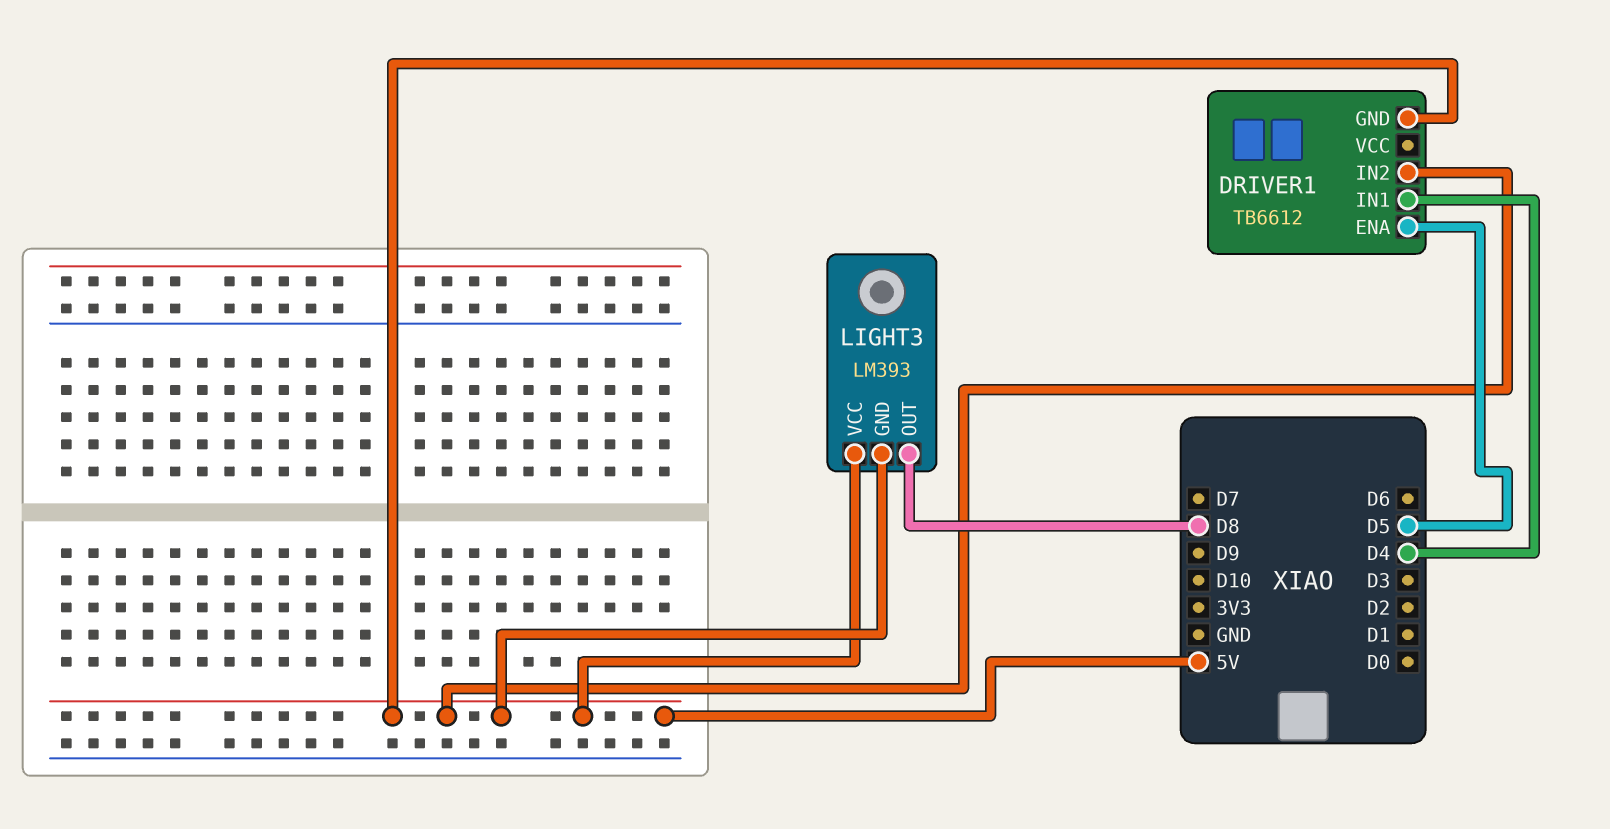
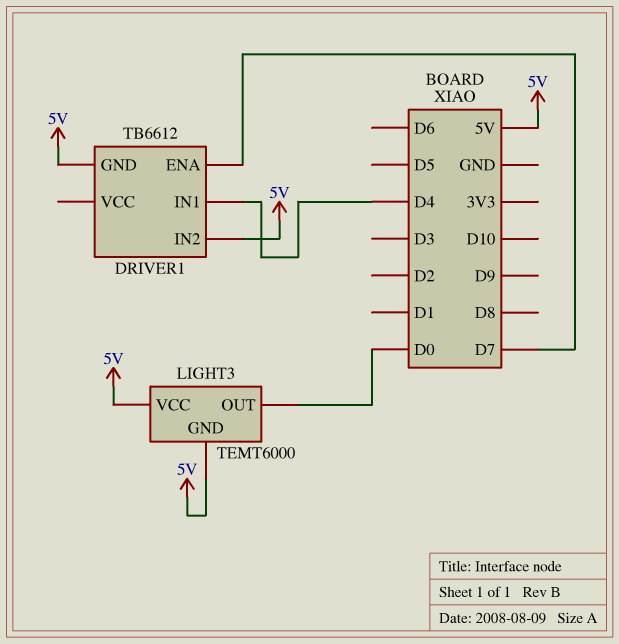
DRIVER1 pin ENA: D5 -> D7
LIGHT3: LM393 -> TEMT6000
LIGHT3 pin OUT: D8 -> D0

